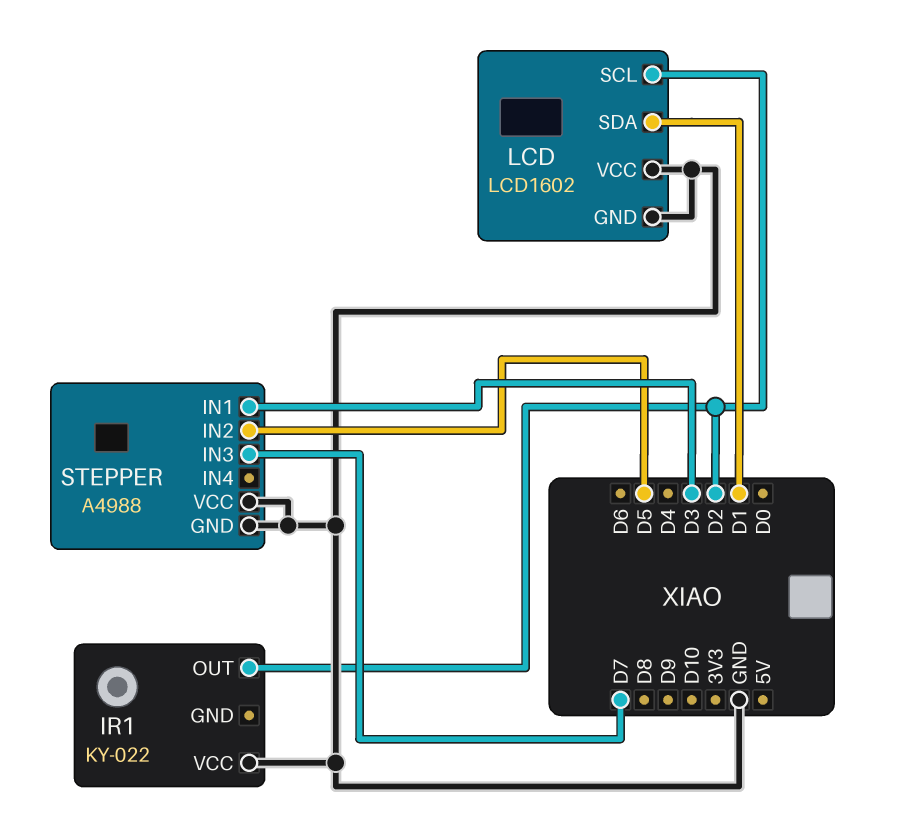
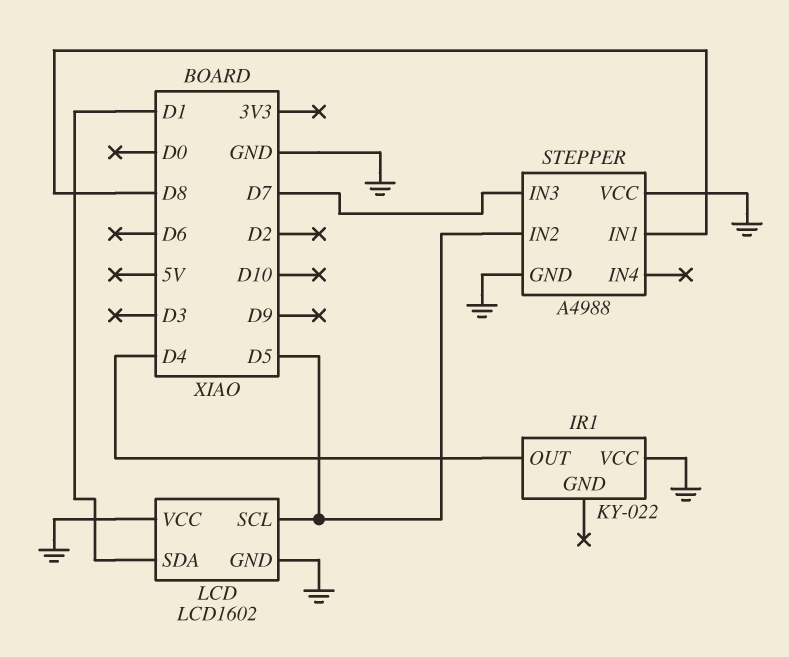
IR1 pin OUT: D2 -> D4
LCD pin SCL: D2 -> D5
STEPPER pin IN1: D3 -> D8

